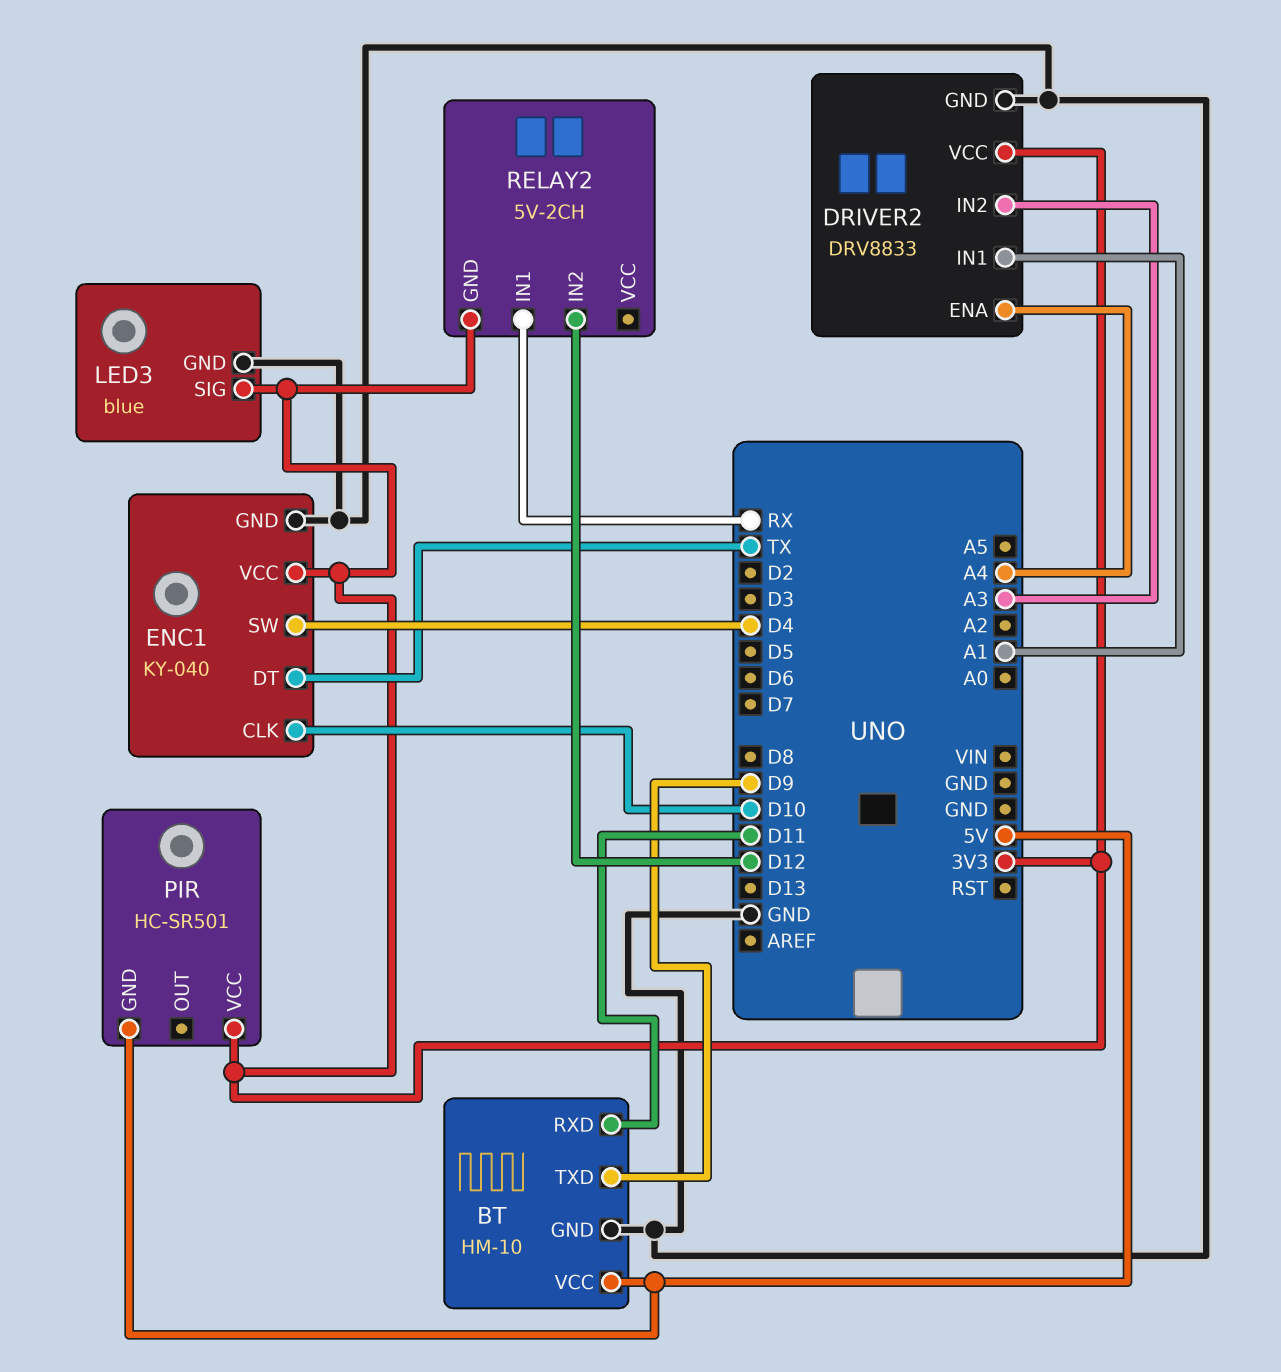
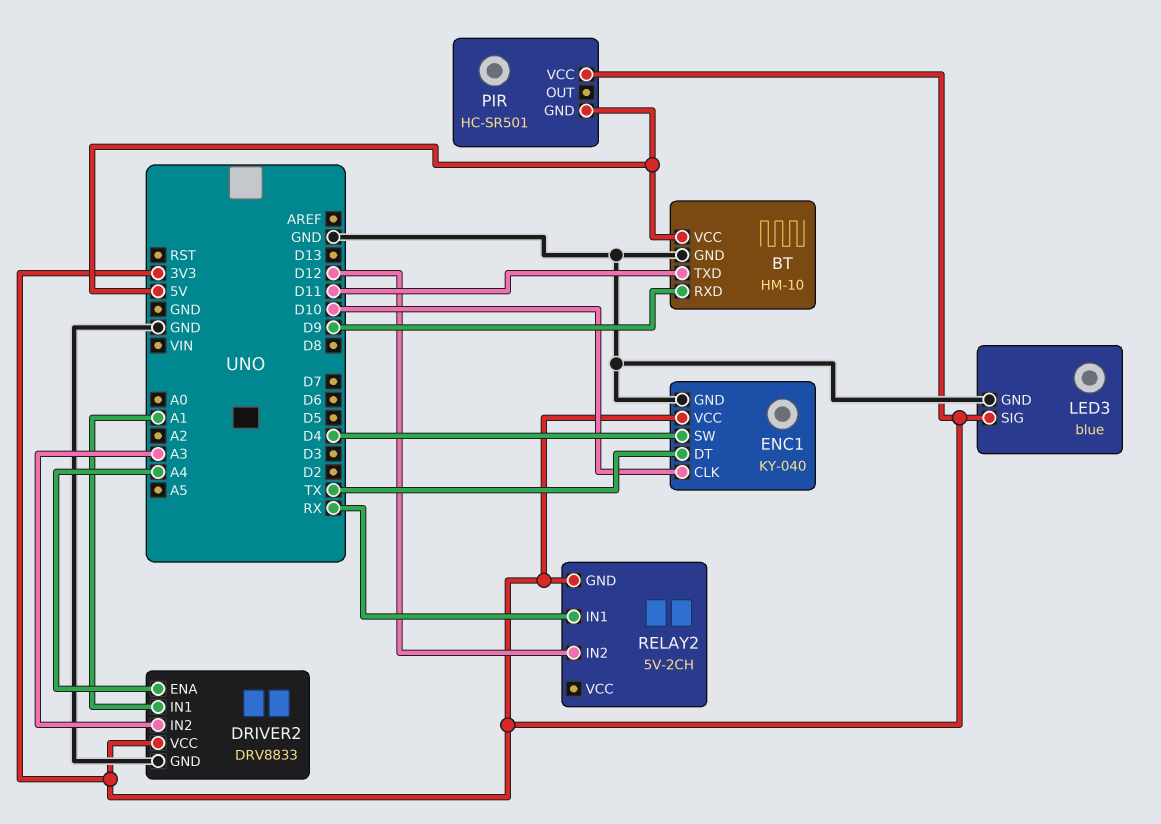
BT pin RXD: D11 -> D9
BT pin TXD: D9 -> D11

